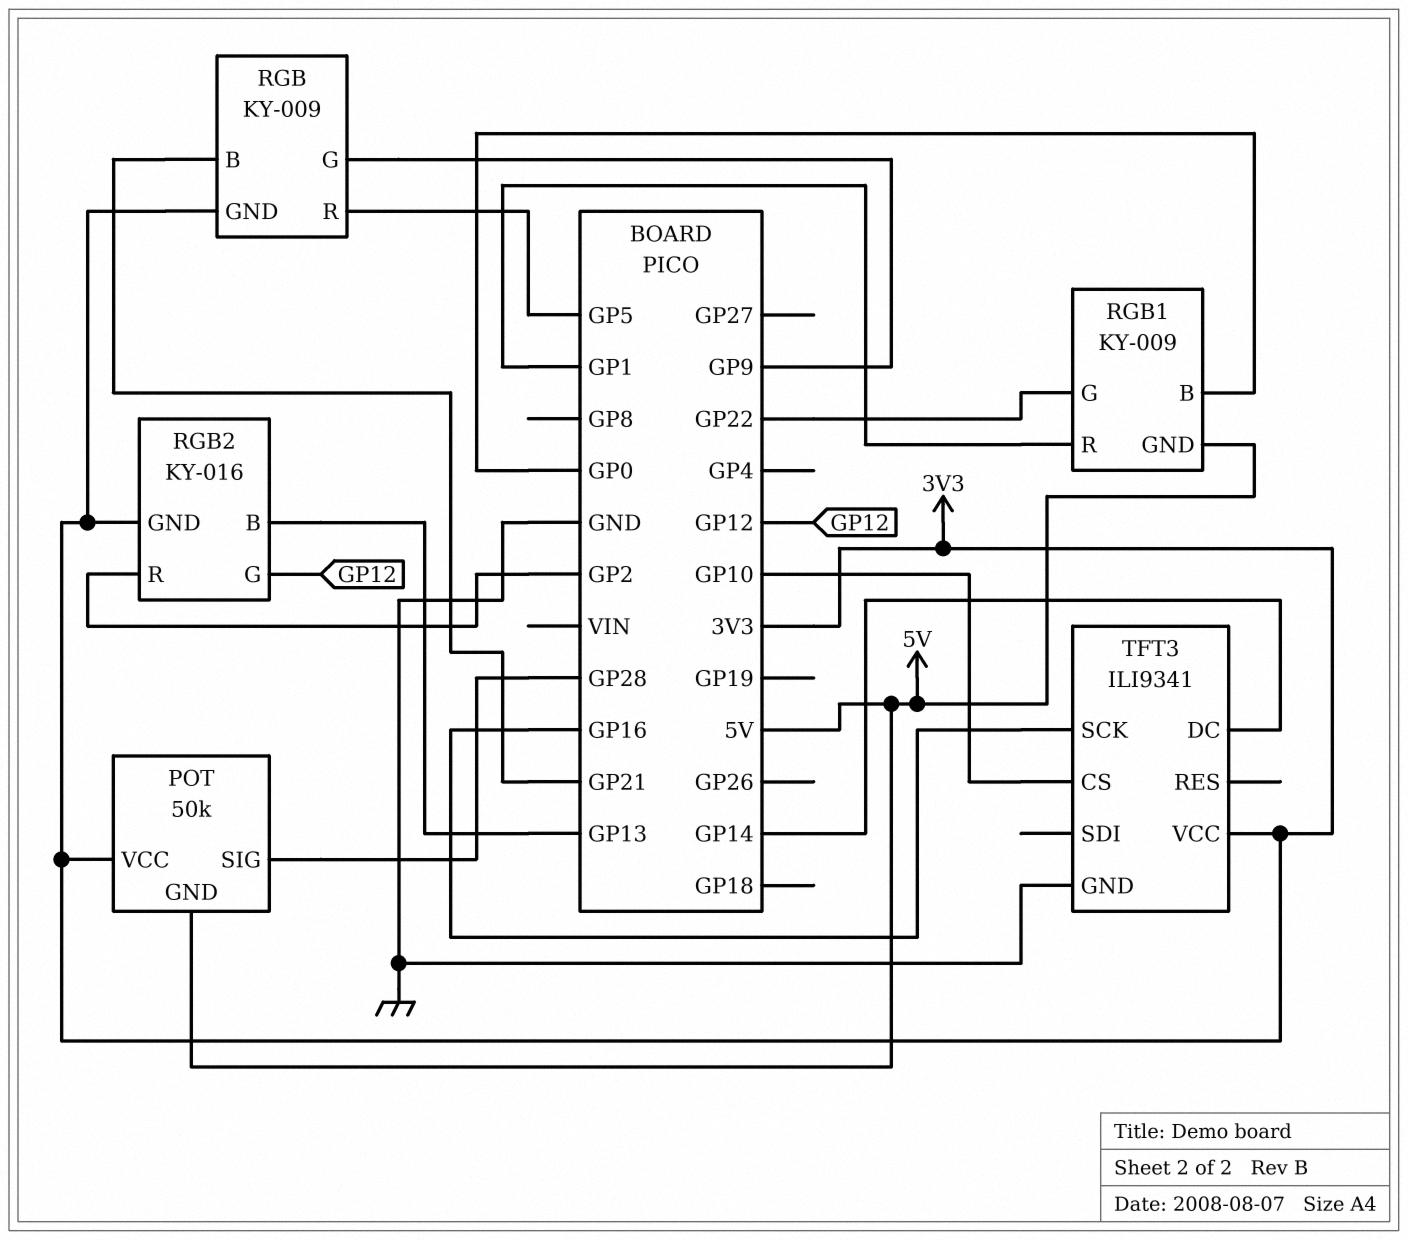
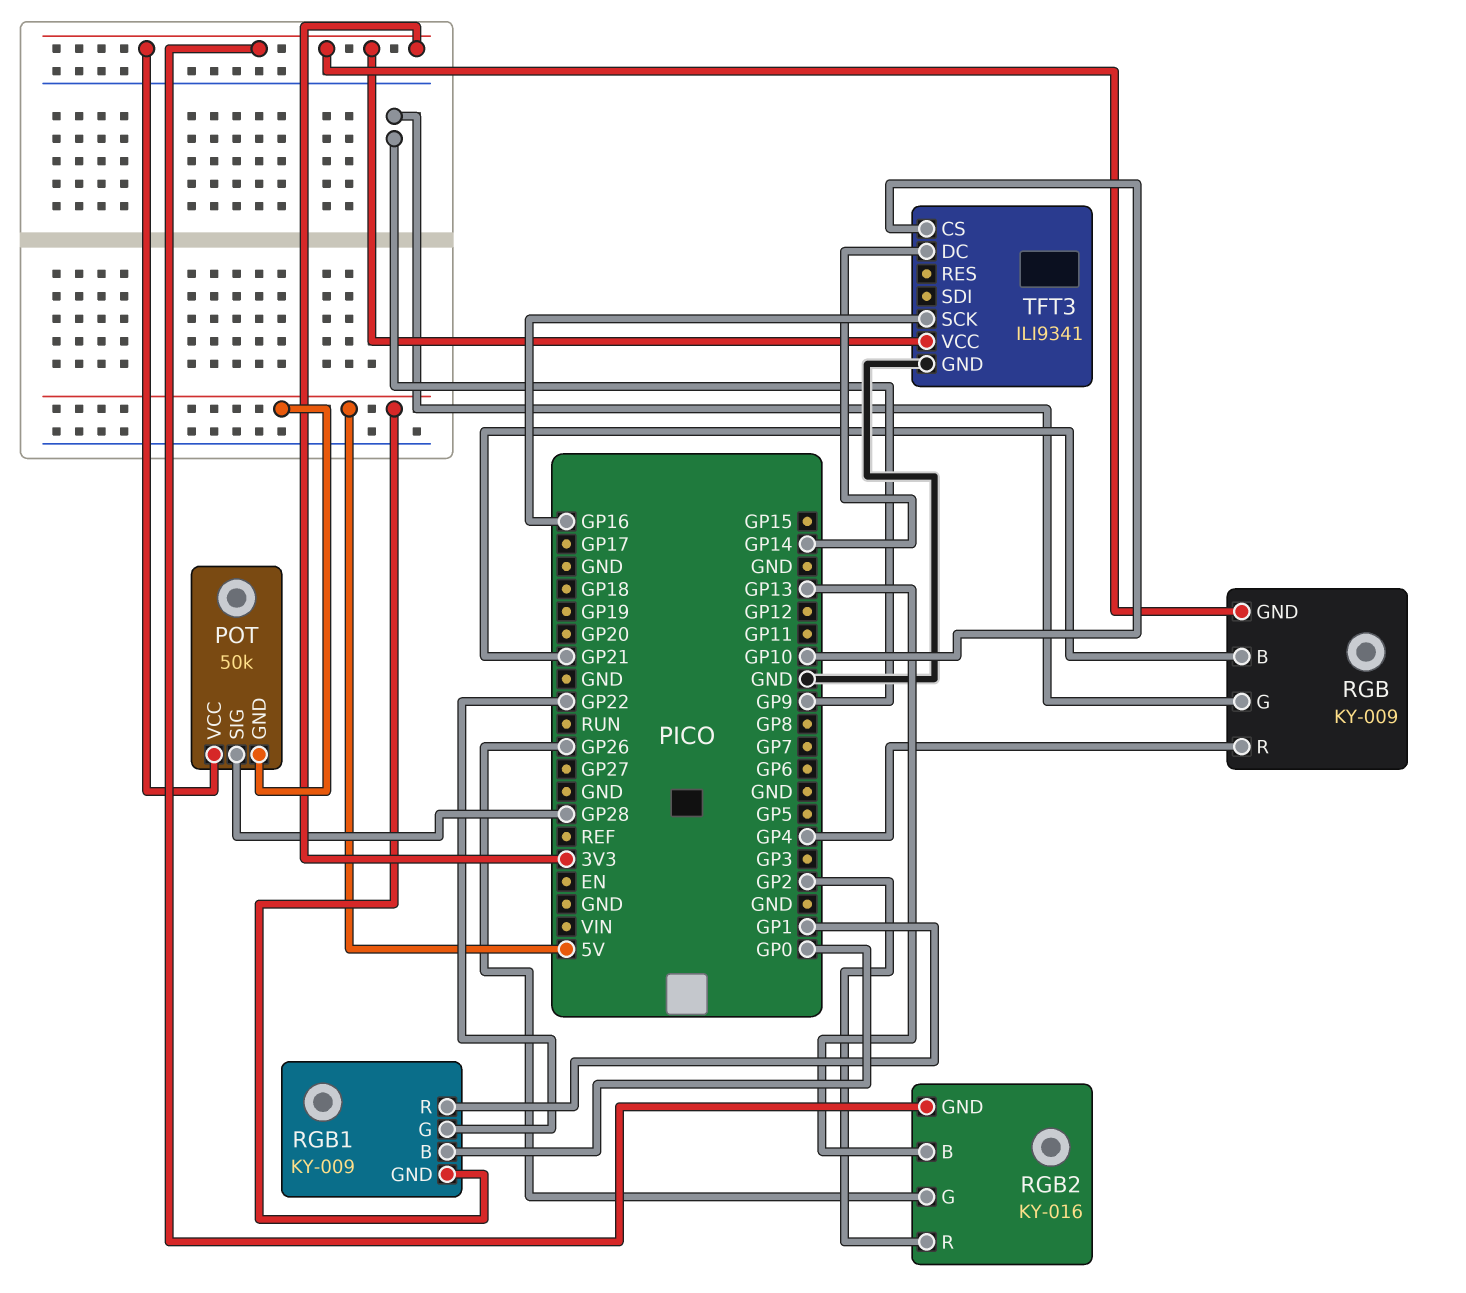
RGB pin R: GP5 -> GP4
RGB2 pin G: GP12 -> GP26

